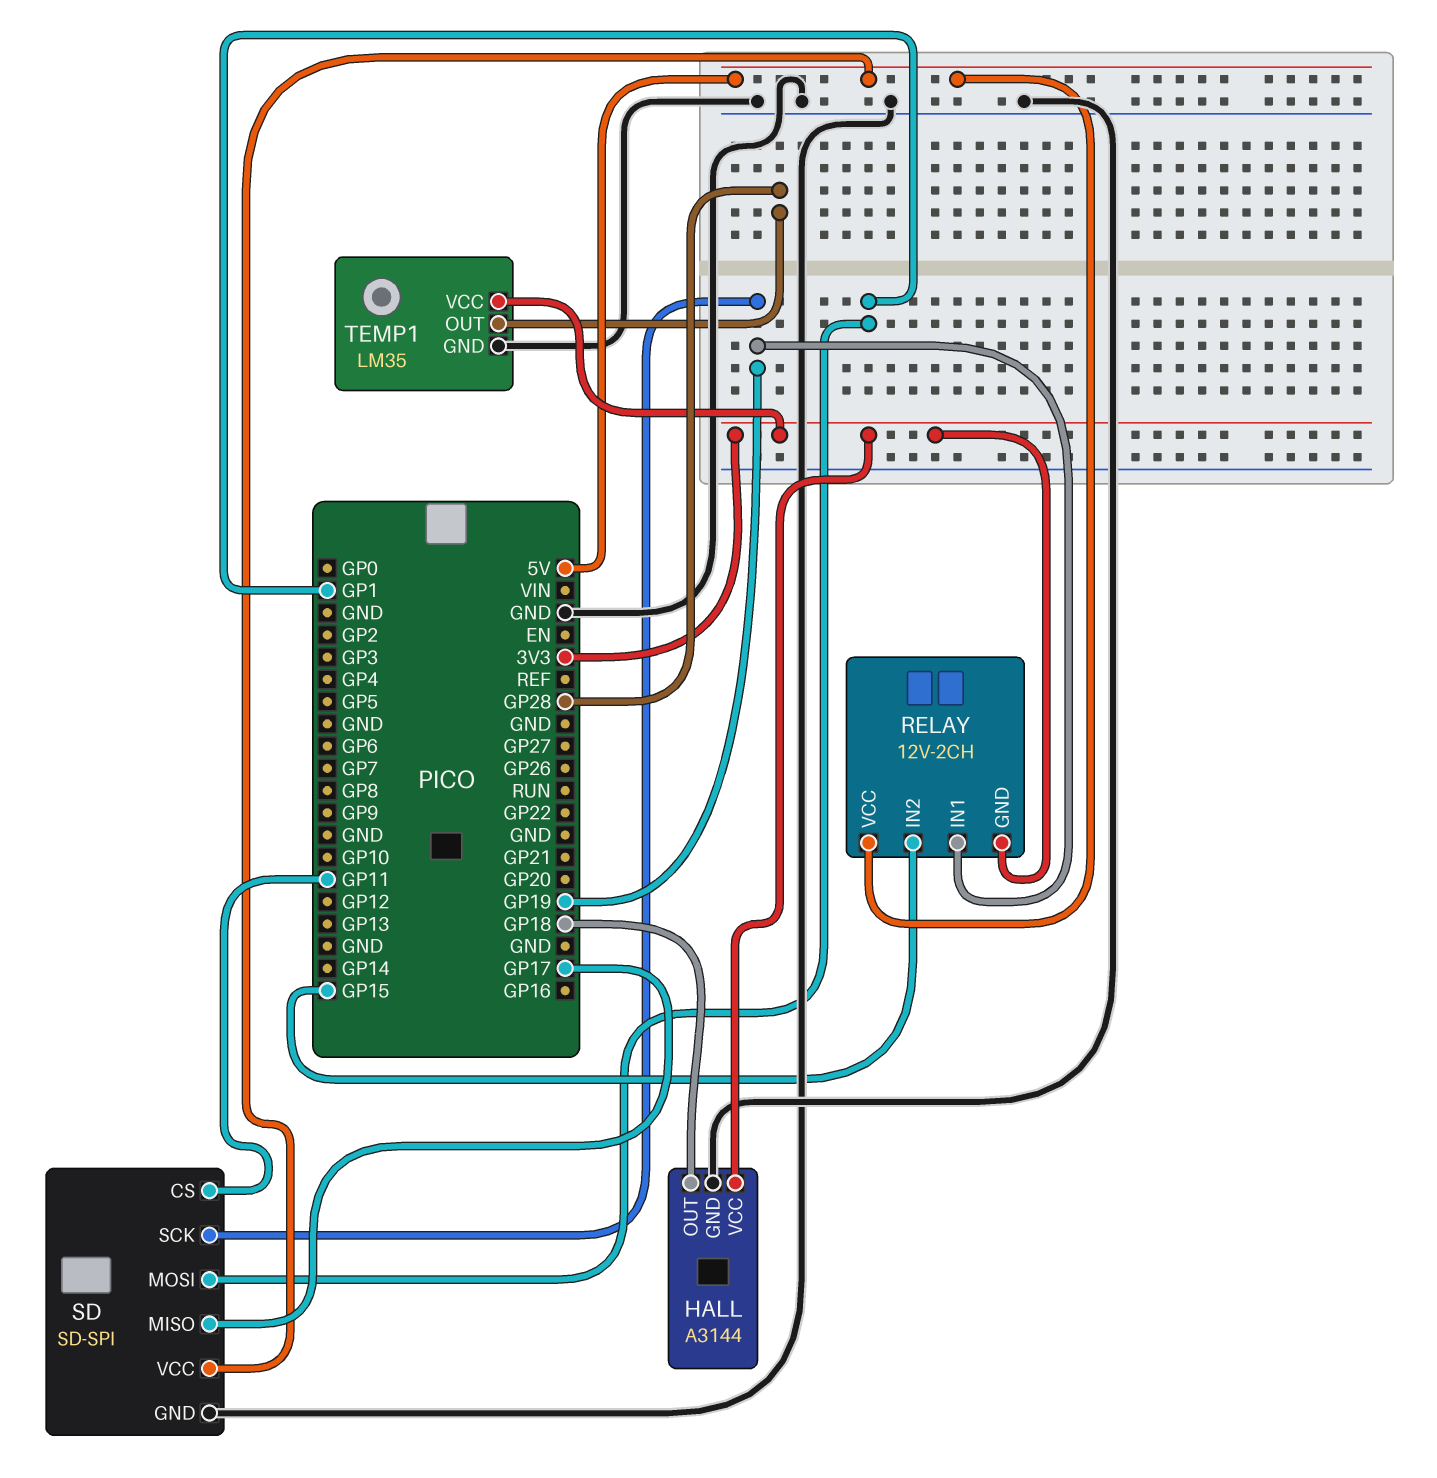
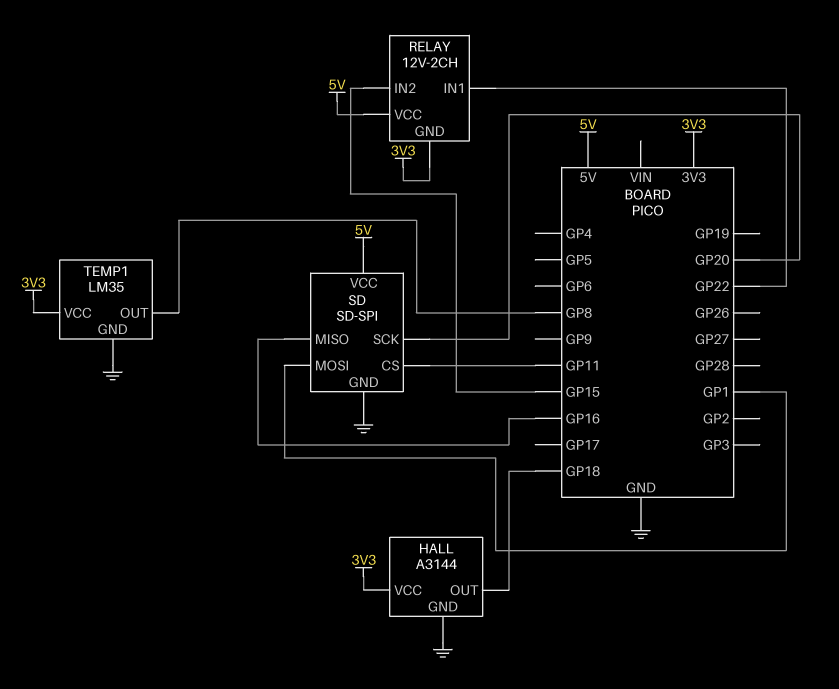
RELAY pin IN1: GP19 -> GP22
SD pin MISO: GP17 -> GP16
SD pin SCK: GP19 -> GP20
TEMP1 pin OUT: GP28 -> GP8

